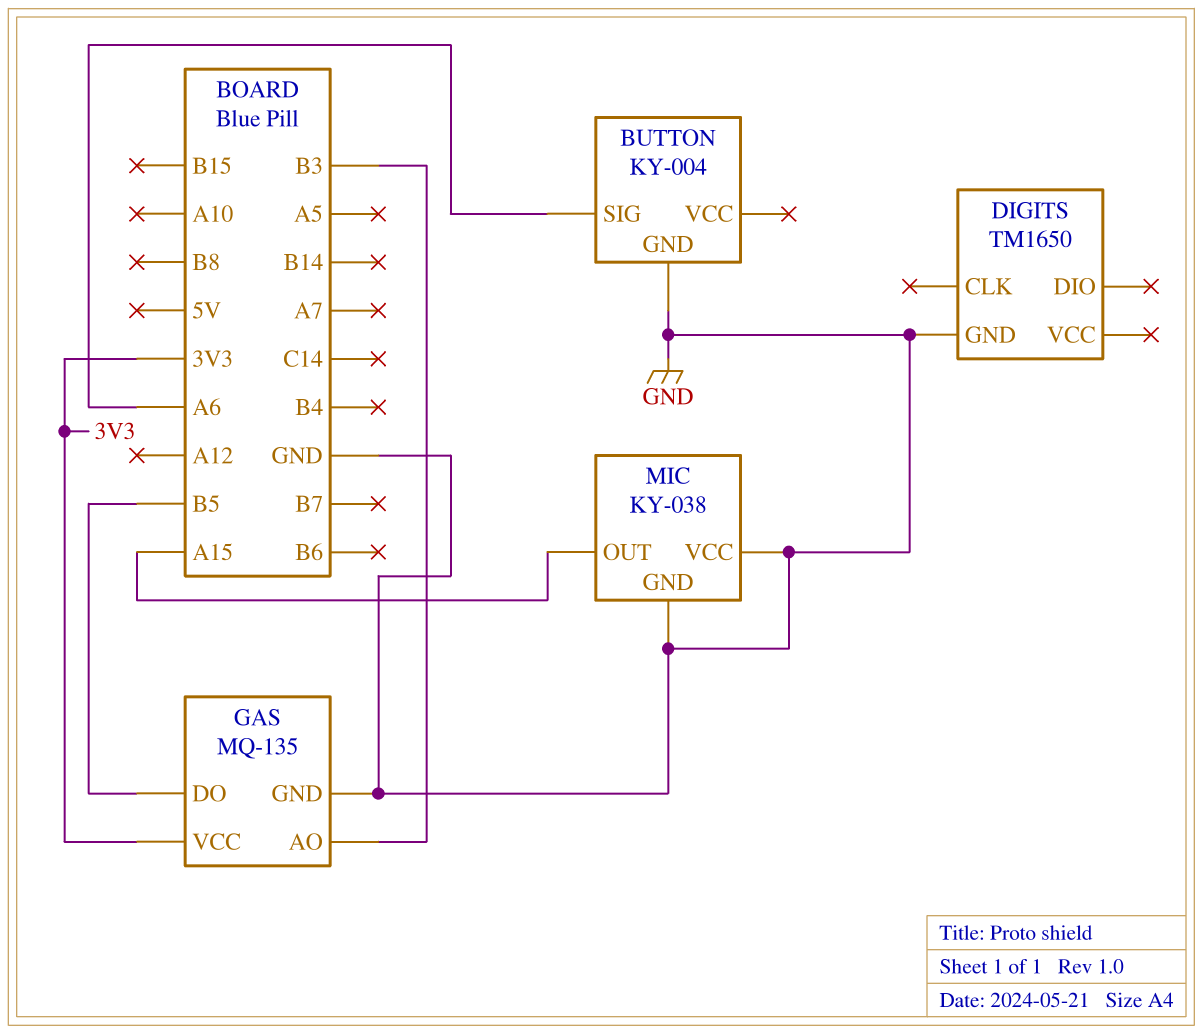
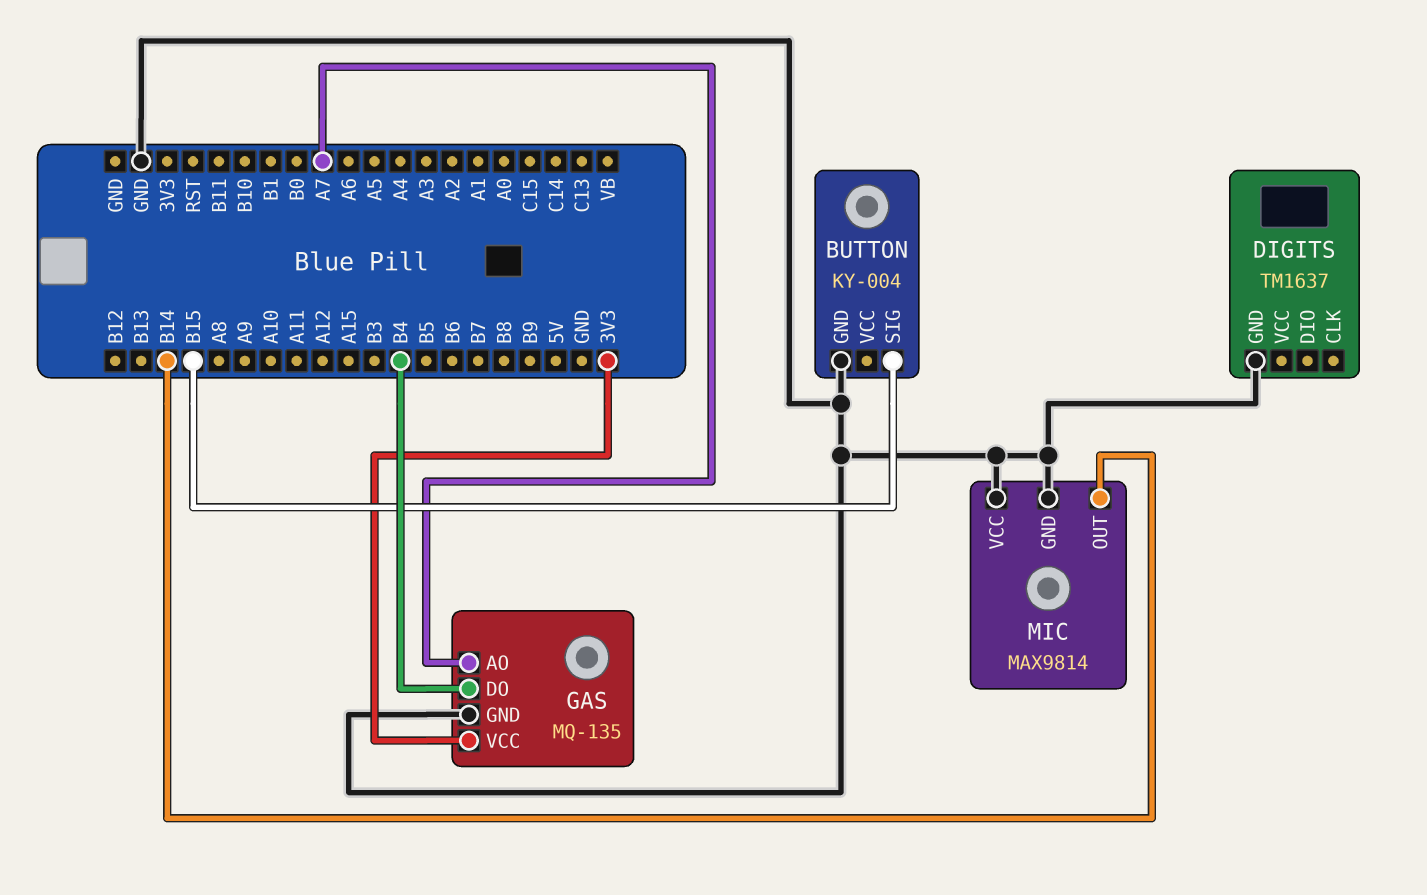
BUTTON pin SIG: A6 -> B15
DIGITS: TM1650 -> TM1637
GAS pin AO: B3 -> A7
GAS pin DO: B5 -> B4
MIC: KY-038 -> MAX9814
MIC pin OUT: A15 -> B14

